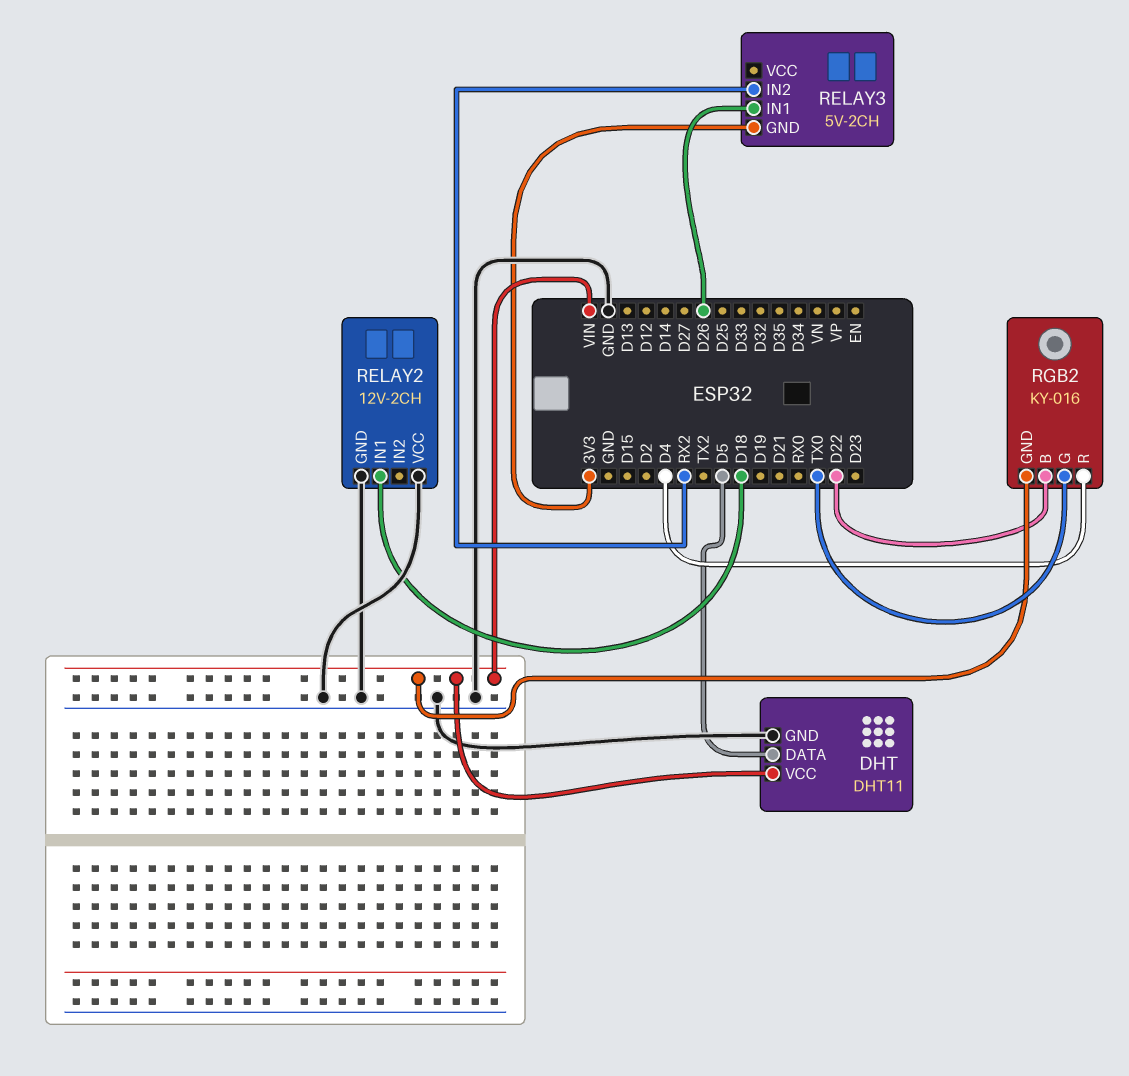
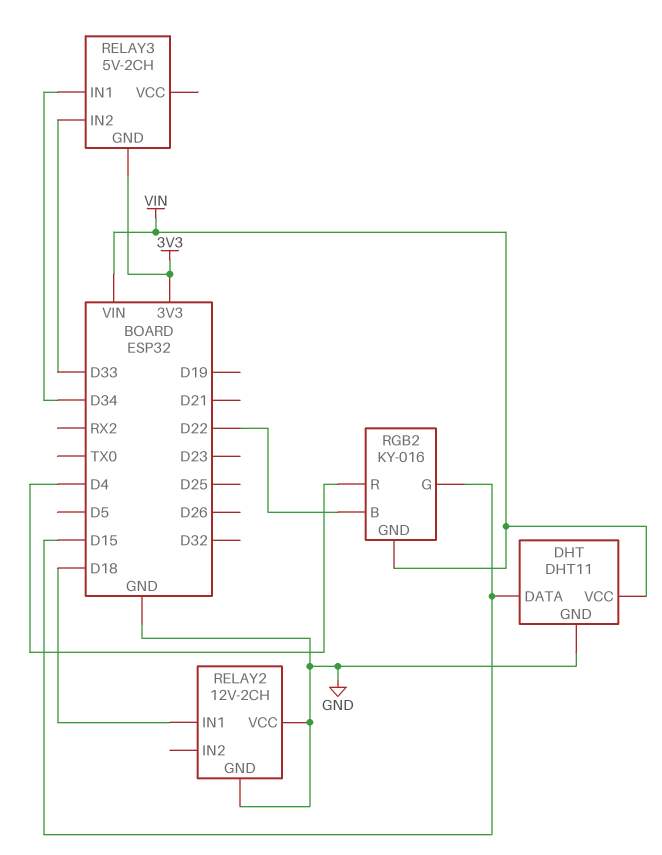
DHT pin DATA: D5 -> D15
RELAY3 pin IN1: D26 -> D34
RELAY3 pin IN2: RX2 -> D33
RGB2 pin G: TX0 -> D15

